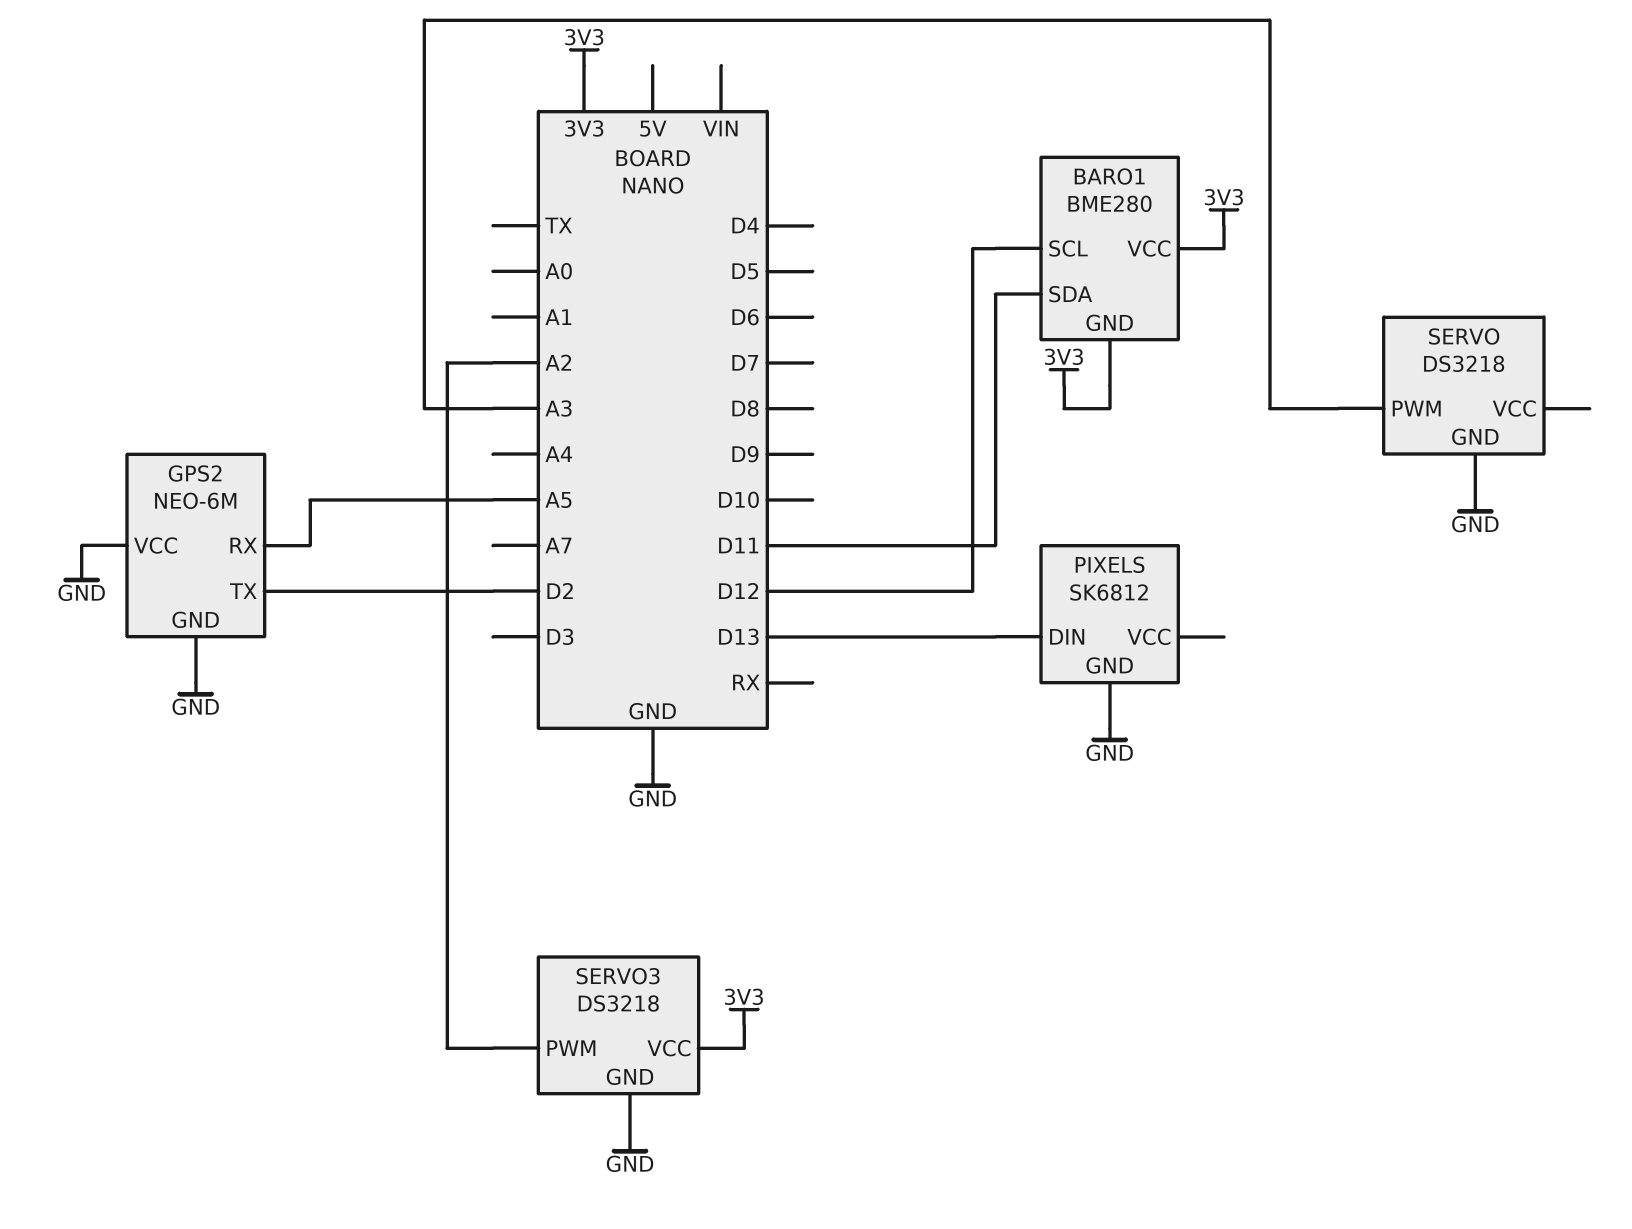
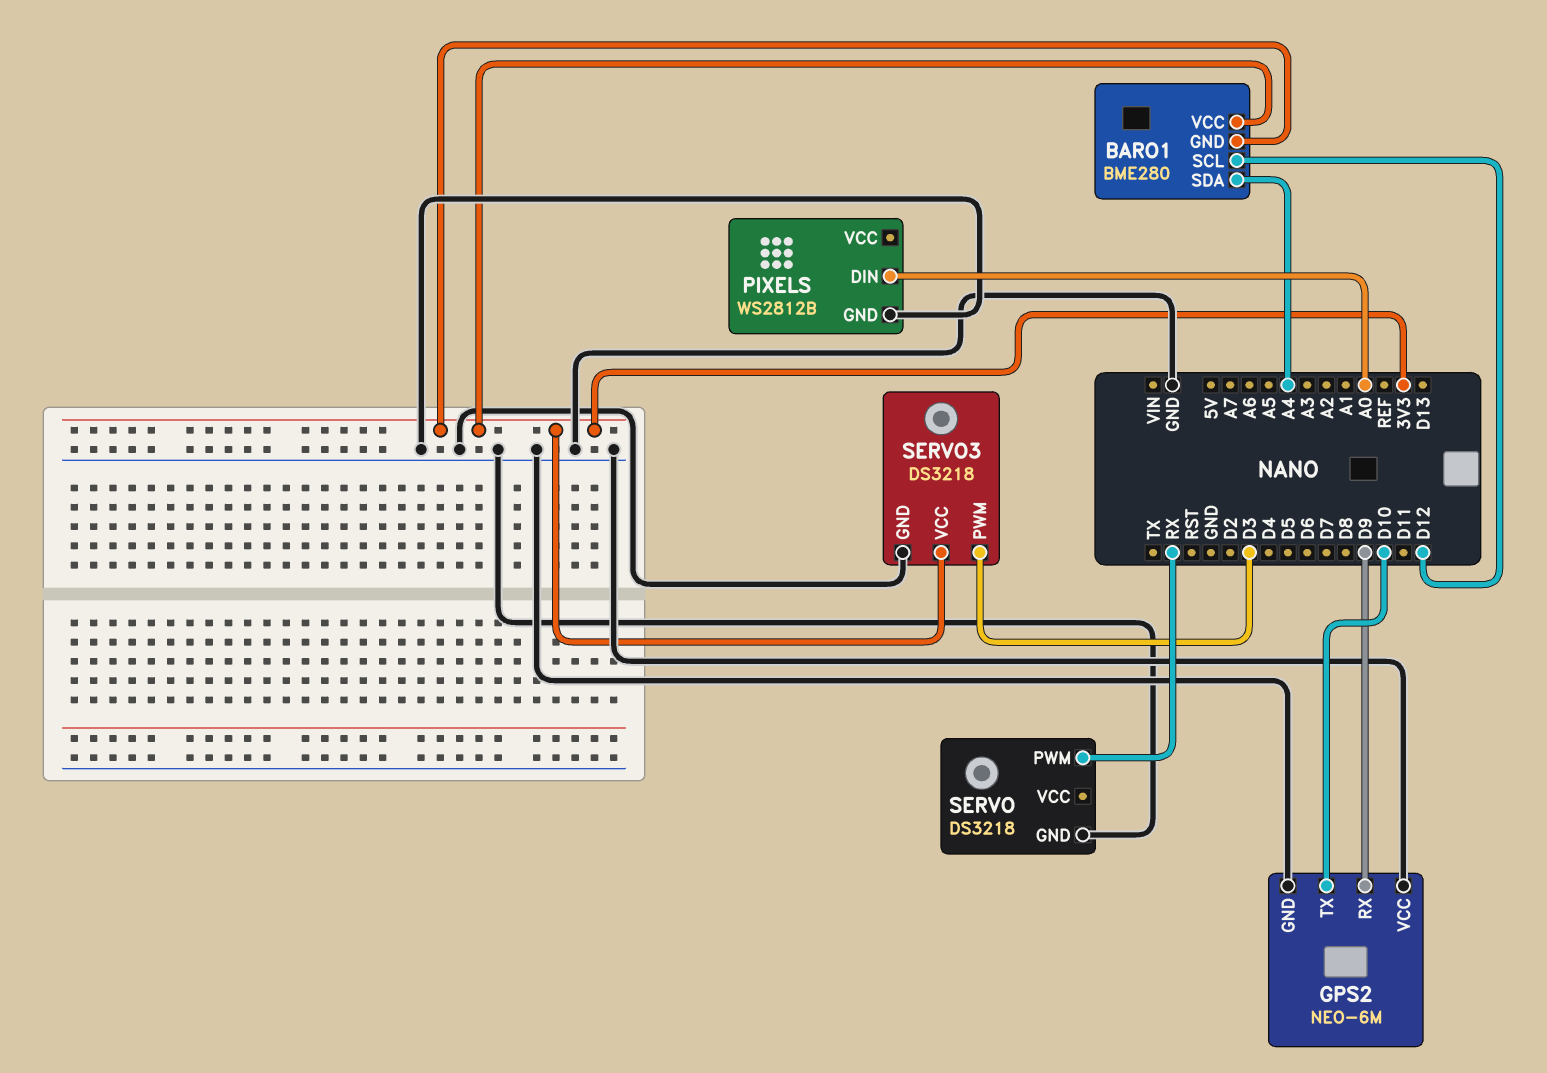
BARO1 pin SDA: D11 -> A4
GPS2 pin RX: A5 -> D9
GPS2 pin TX: D2 -> D10
PIXELS: SK6812 -> WS2812B
PIXELS pin DIN: D13 -> A0
SERVO pin PWM: A3 -> RX
SERVO3 pin PWM: A2 -> D3

